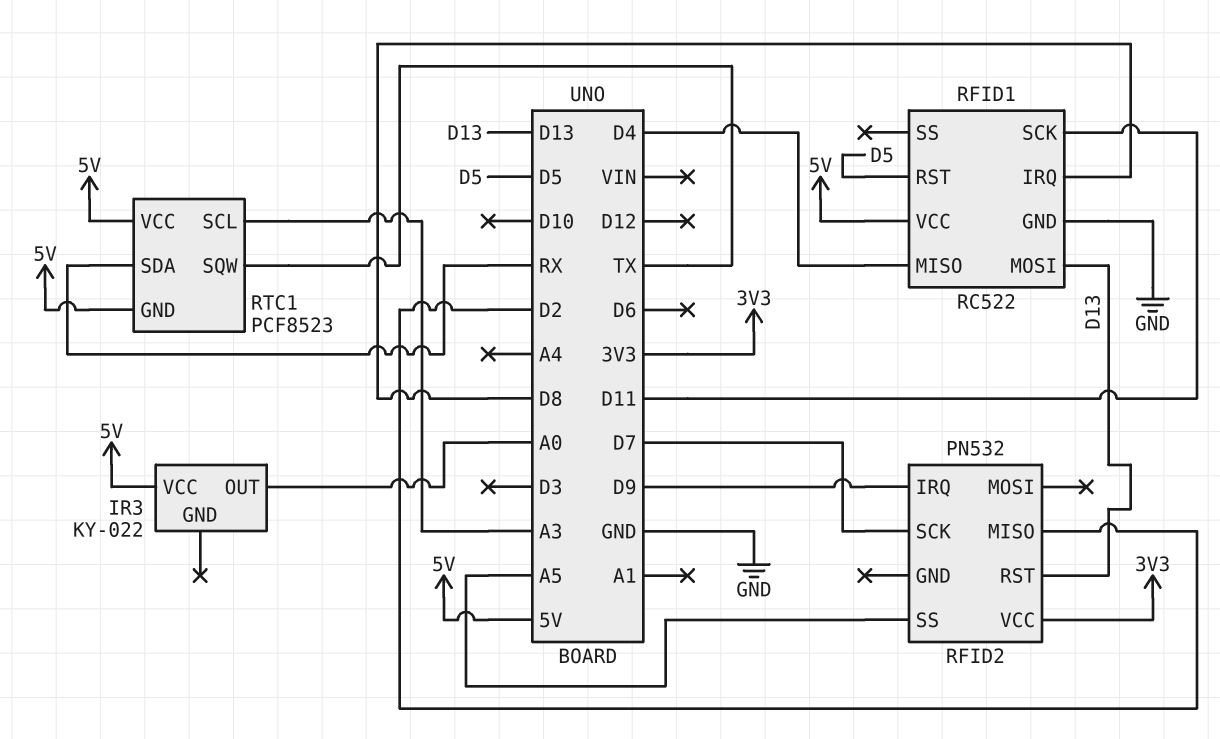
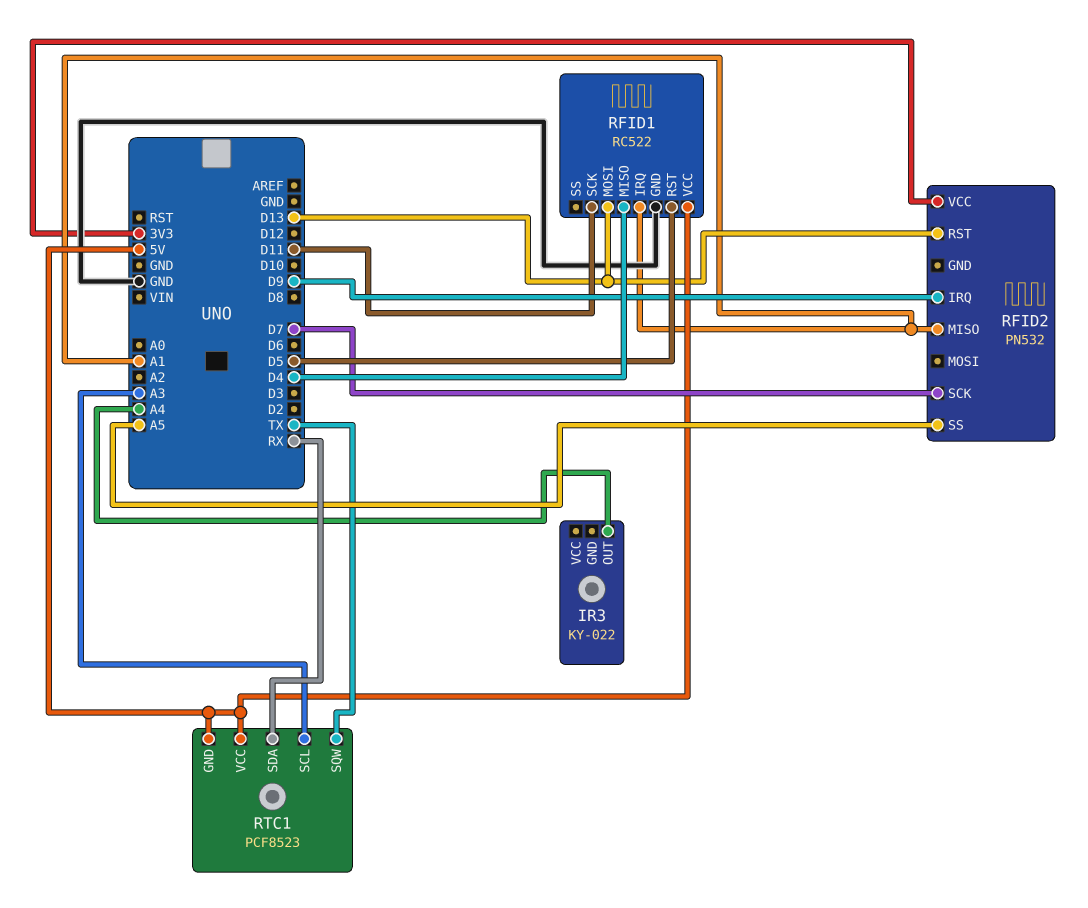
IR3 pin OUT: A0 -> A4
IR3 pin VCC: 5V -> none
RFID1 pin IRQ: D8 -> A1
RFID2 pin MISO: D2 -> A1

